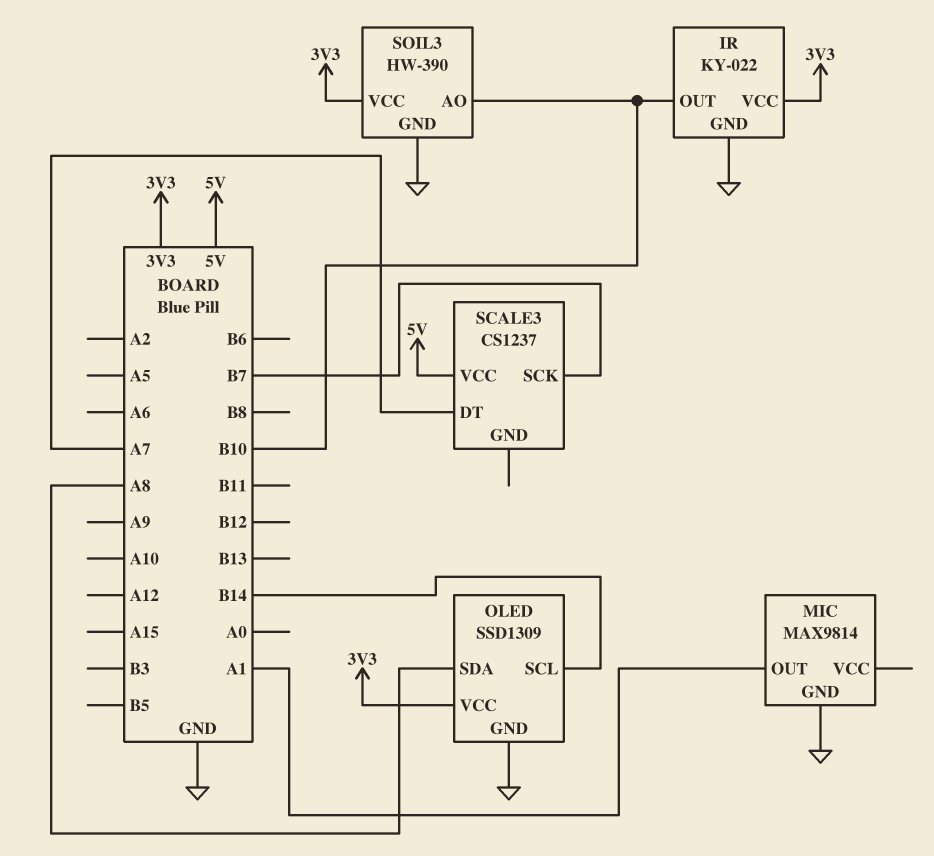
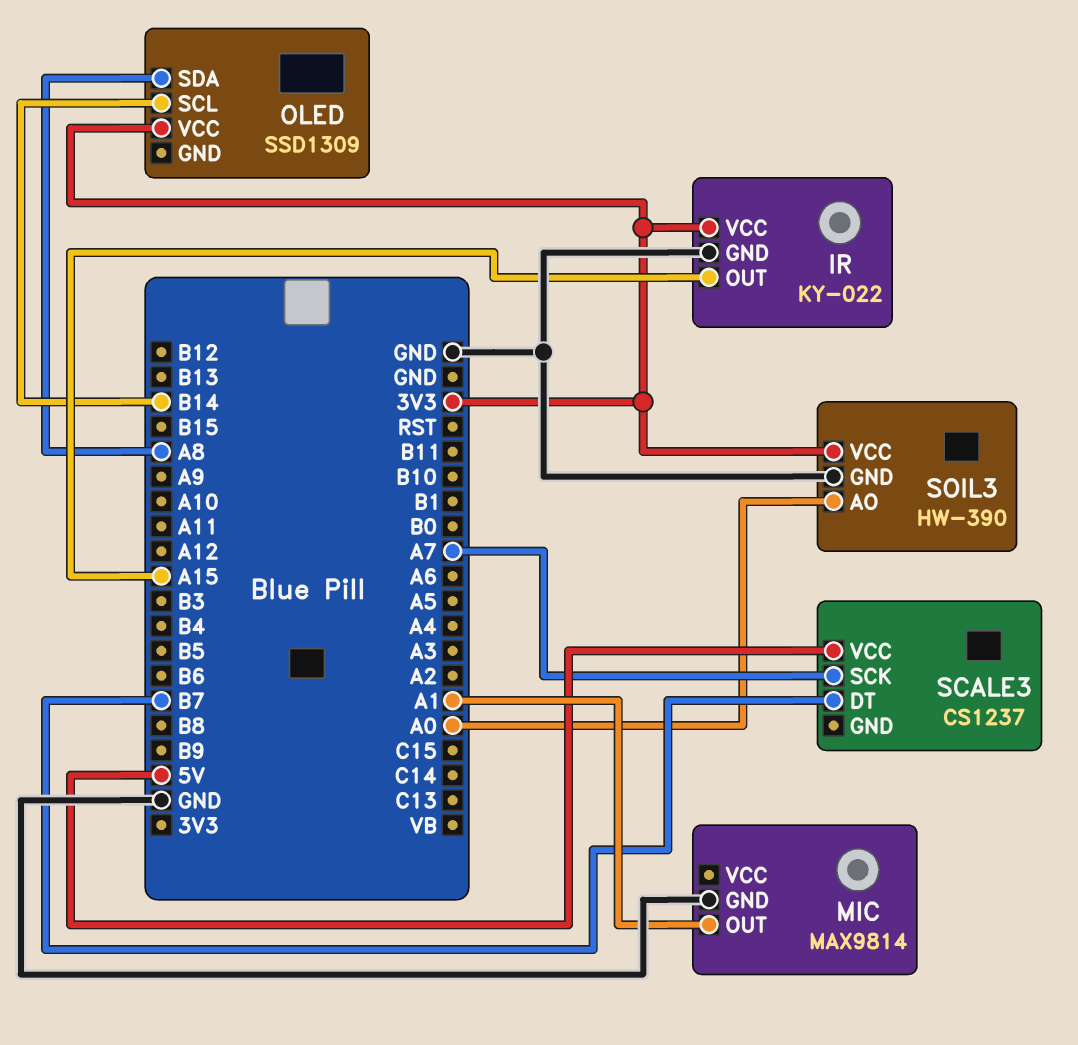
IR pin OUT: B10 -> A15
OLED pin GND: GND -> none
SCALE3 pin DT: A7 -> B7
SCALE3 pin SCK: B7 -> A7
SOIL3 pin AO: B10 -> A0

